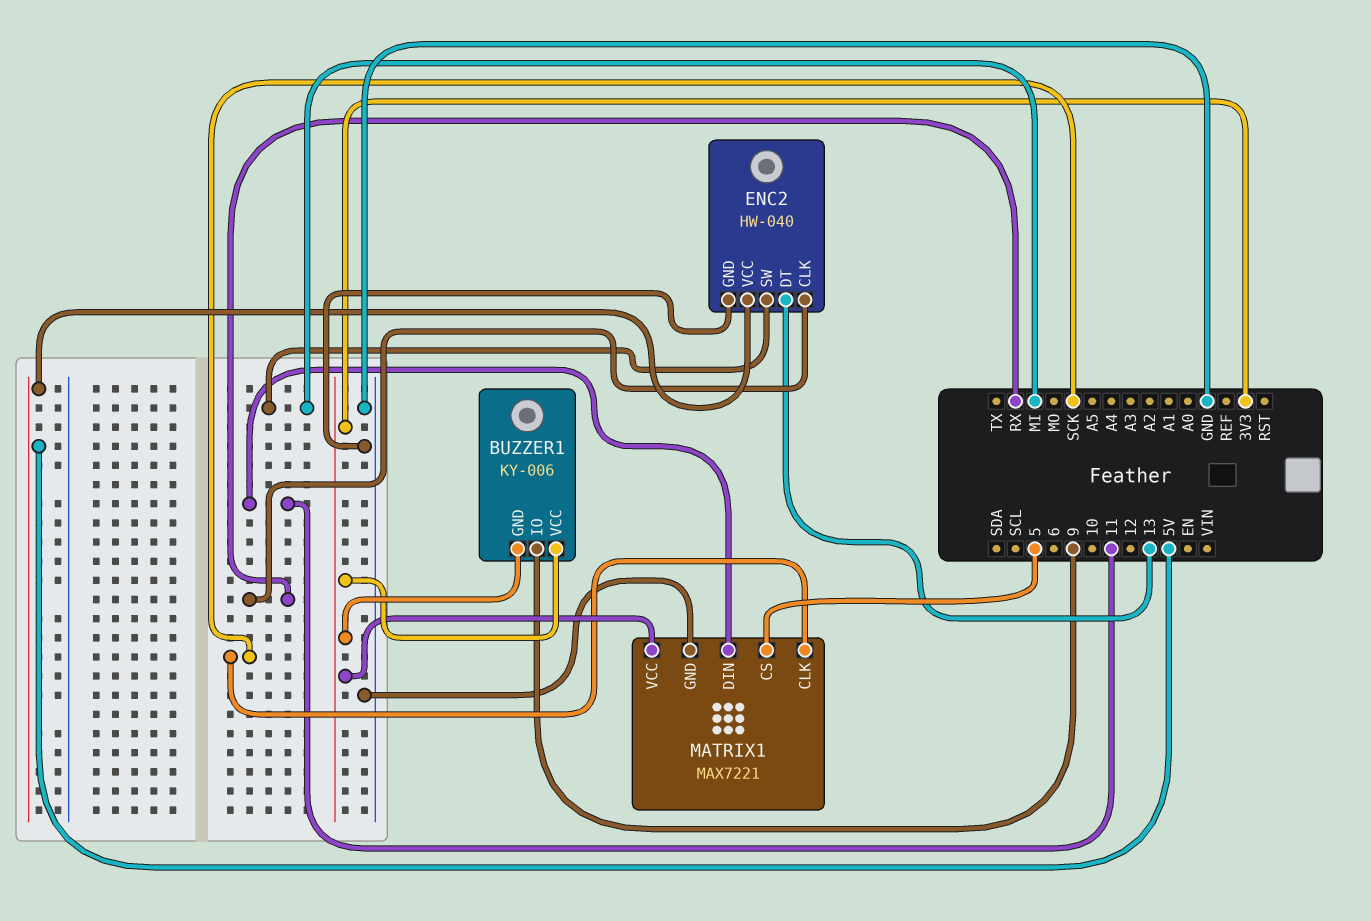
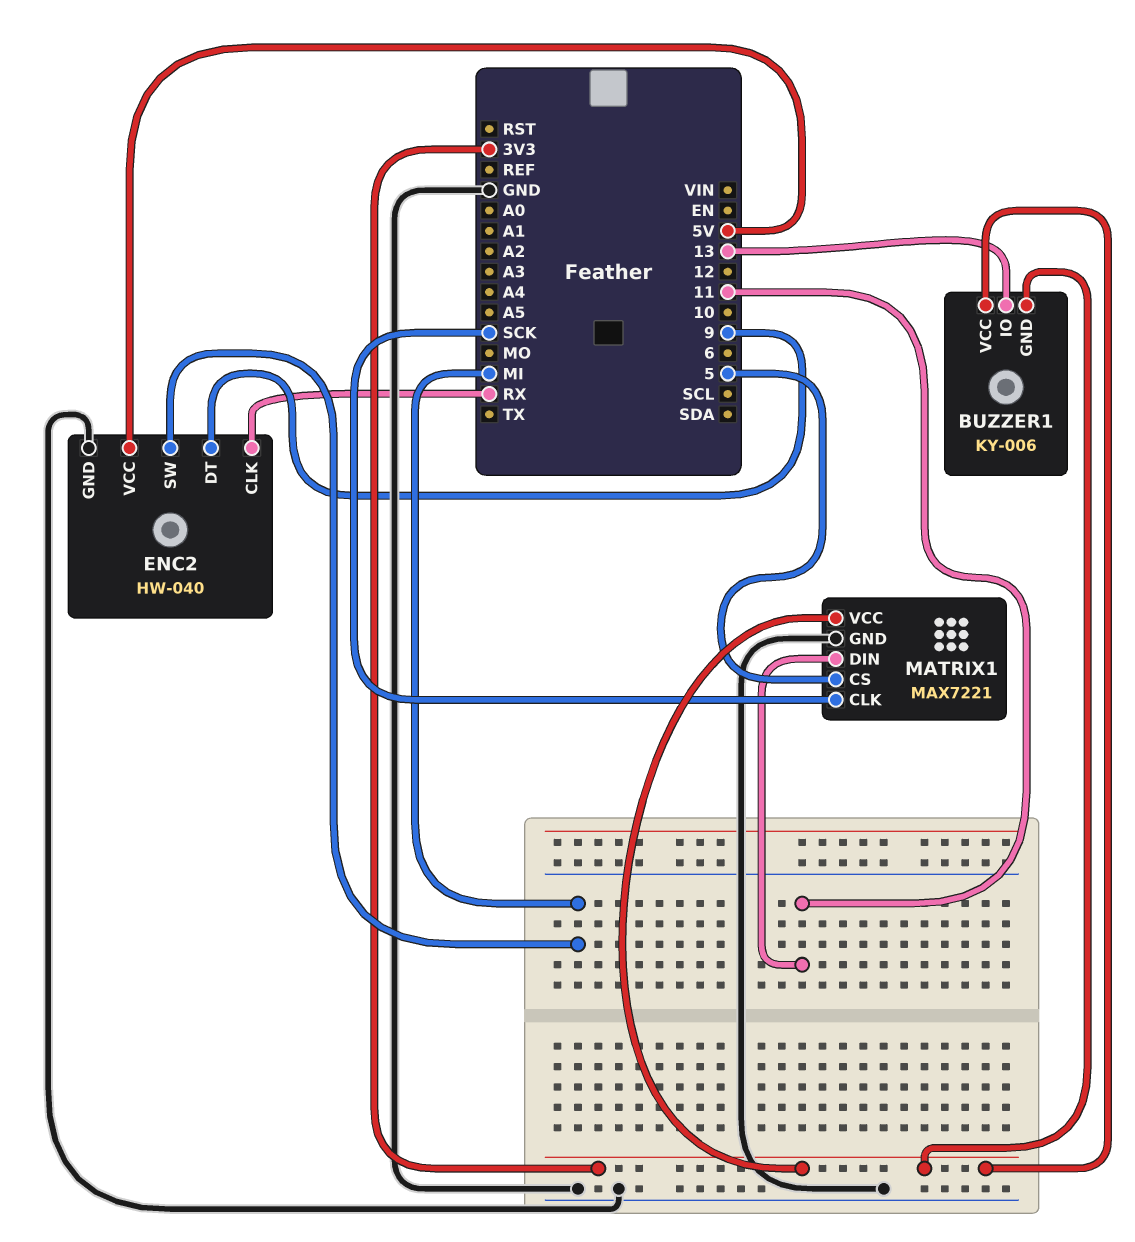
BUZZER1 pin IO: 9 -> 13
ENC2 pin DT: 13 -> 9

